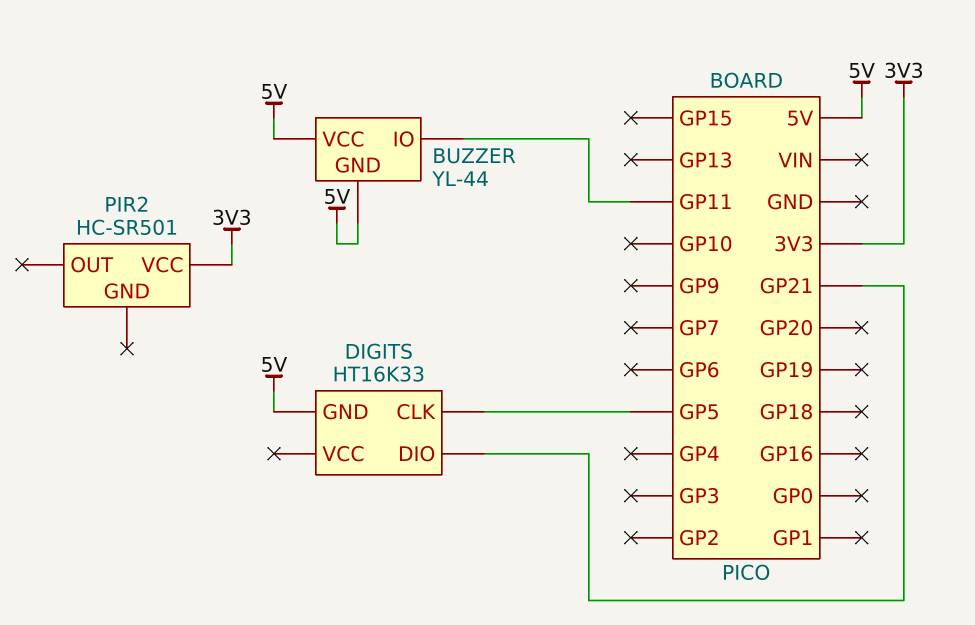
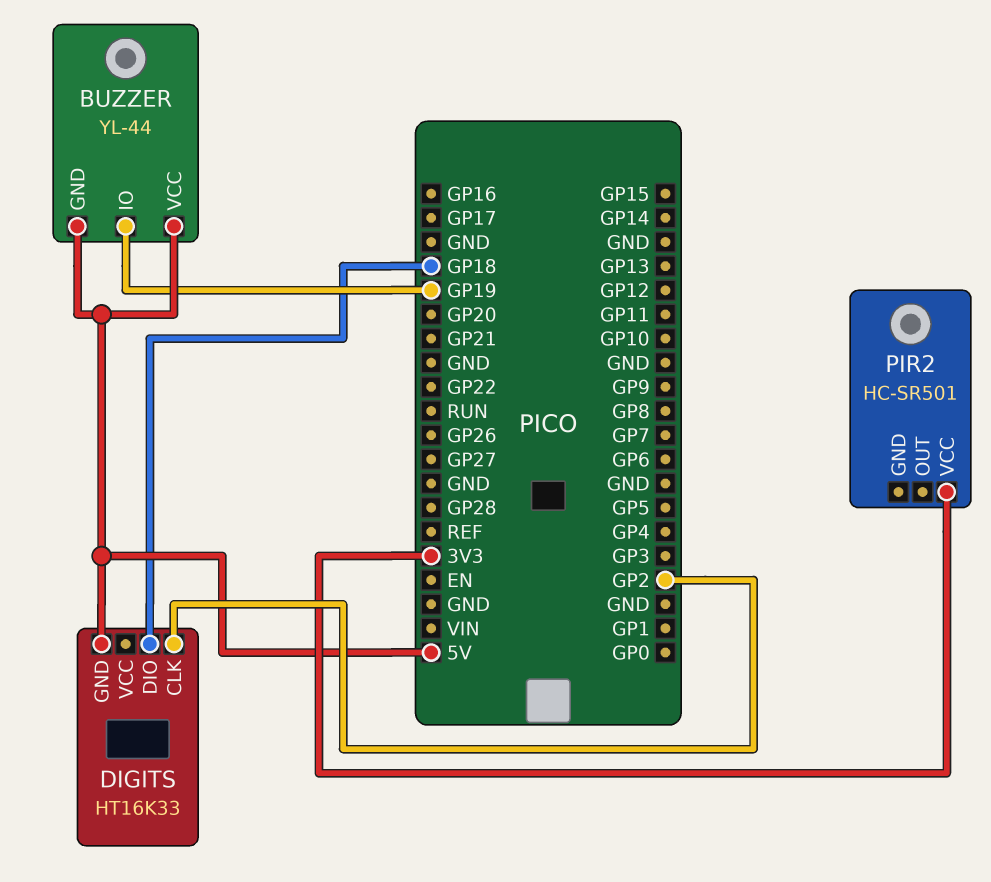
BUZZER pin IO: GP11 -> GP19
DIGITS pin CLK: GP5 -> GP2
DIGITS pin DIO: GP21 -> GP18

